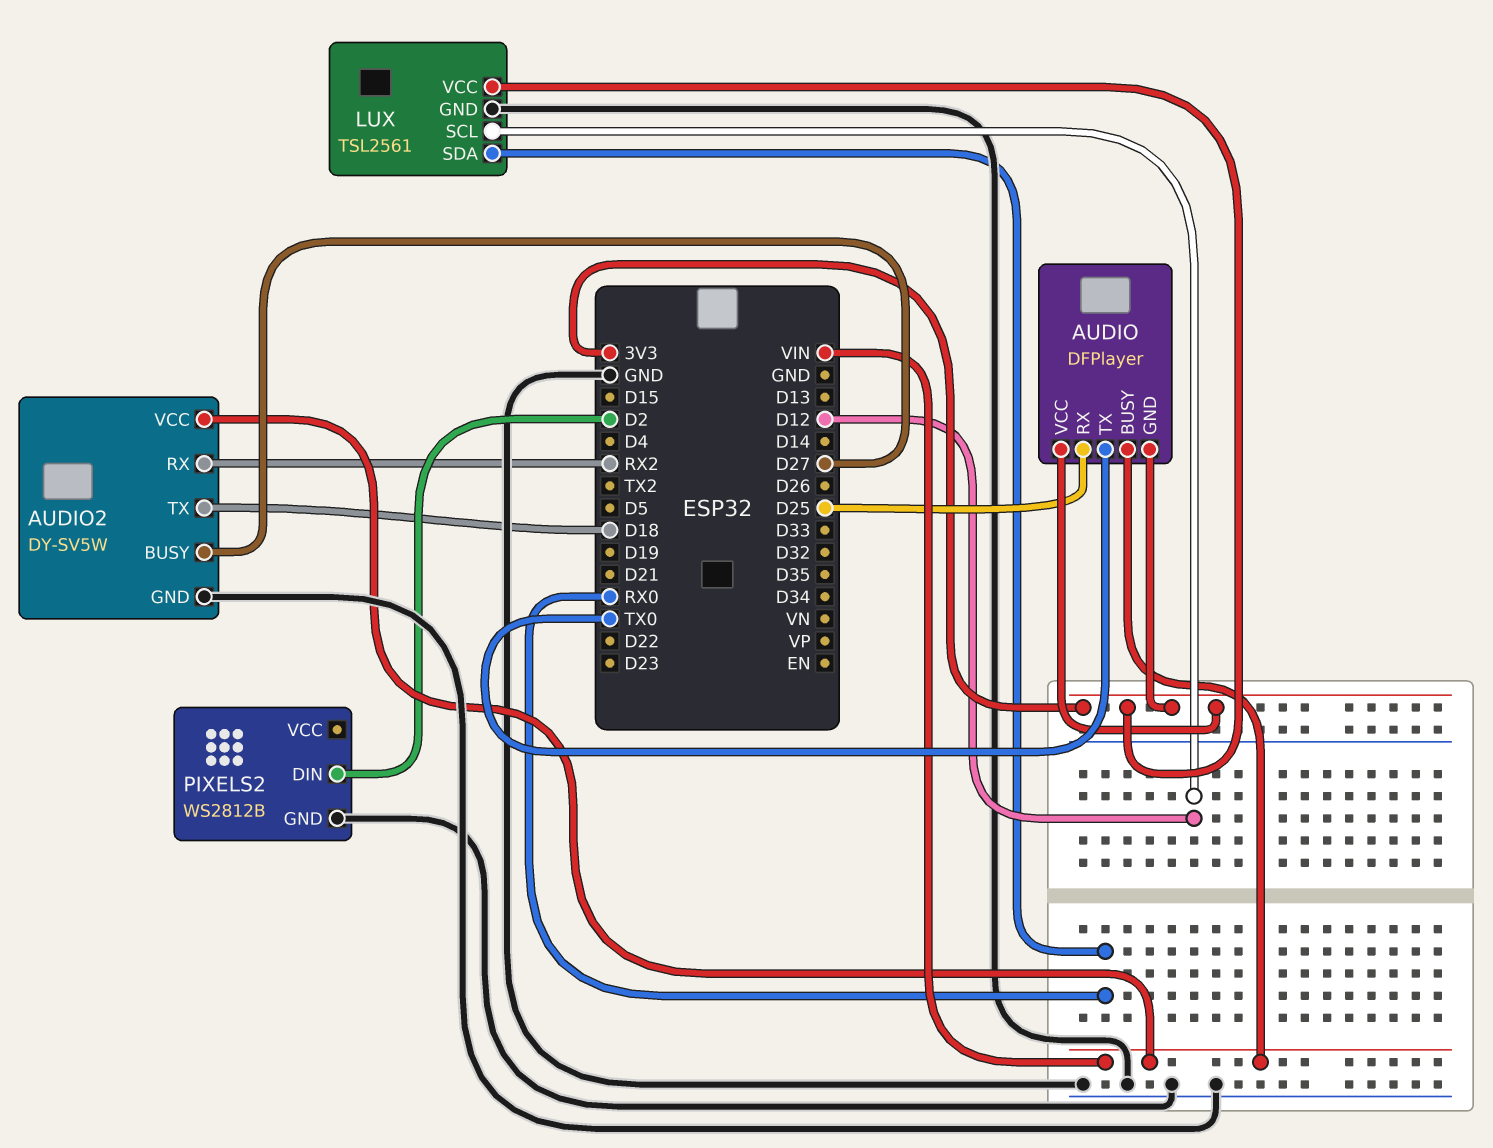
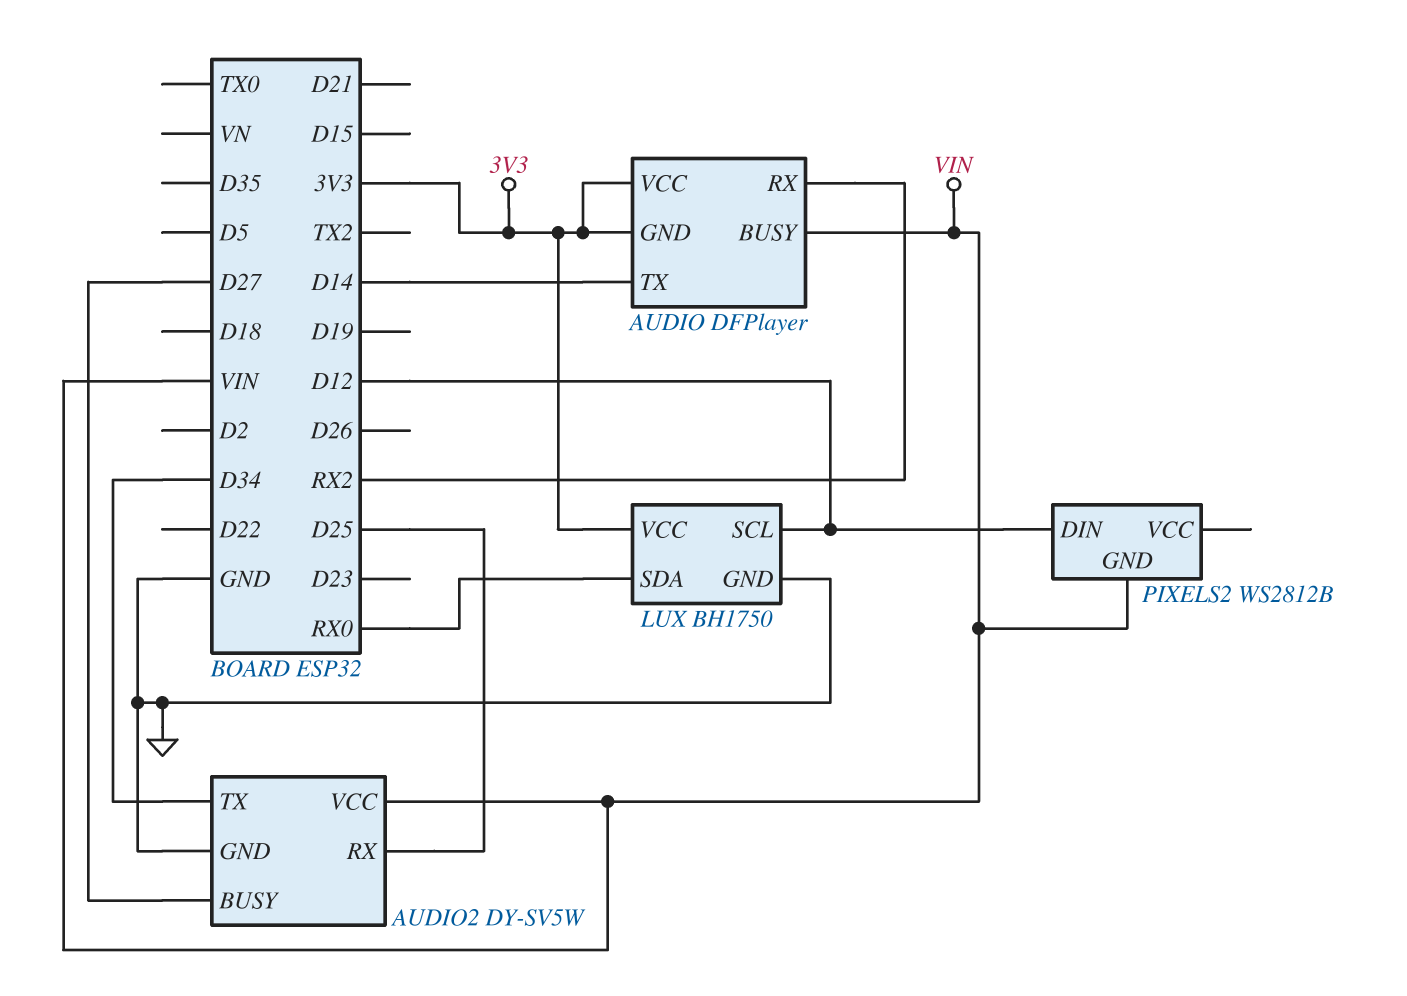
AUDIO pin RX: D25 -> RX2
AUDIO pin TX: TX0 -> D14
AUDIO2 pin RX: RX2 -> D25
AUDIO2 pin TX: D18 -> D34
LUX: TSL2561 -> BH1750
PIXELS2 pin DIN: D2 -> D12
PIXELS2 pin GND: GND -> VIN

